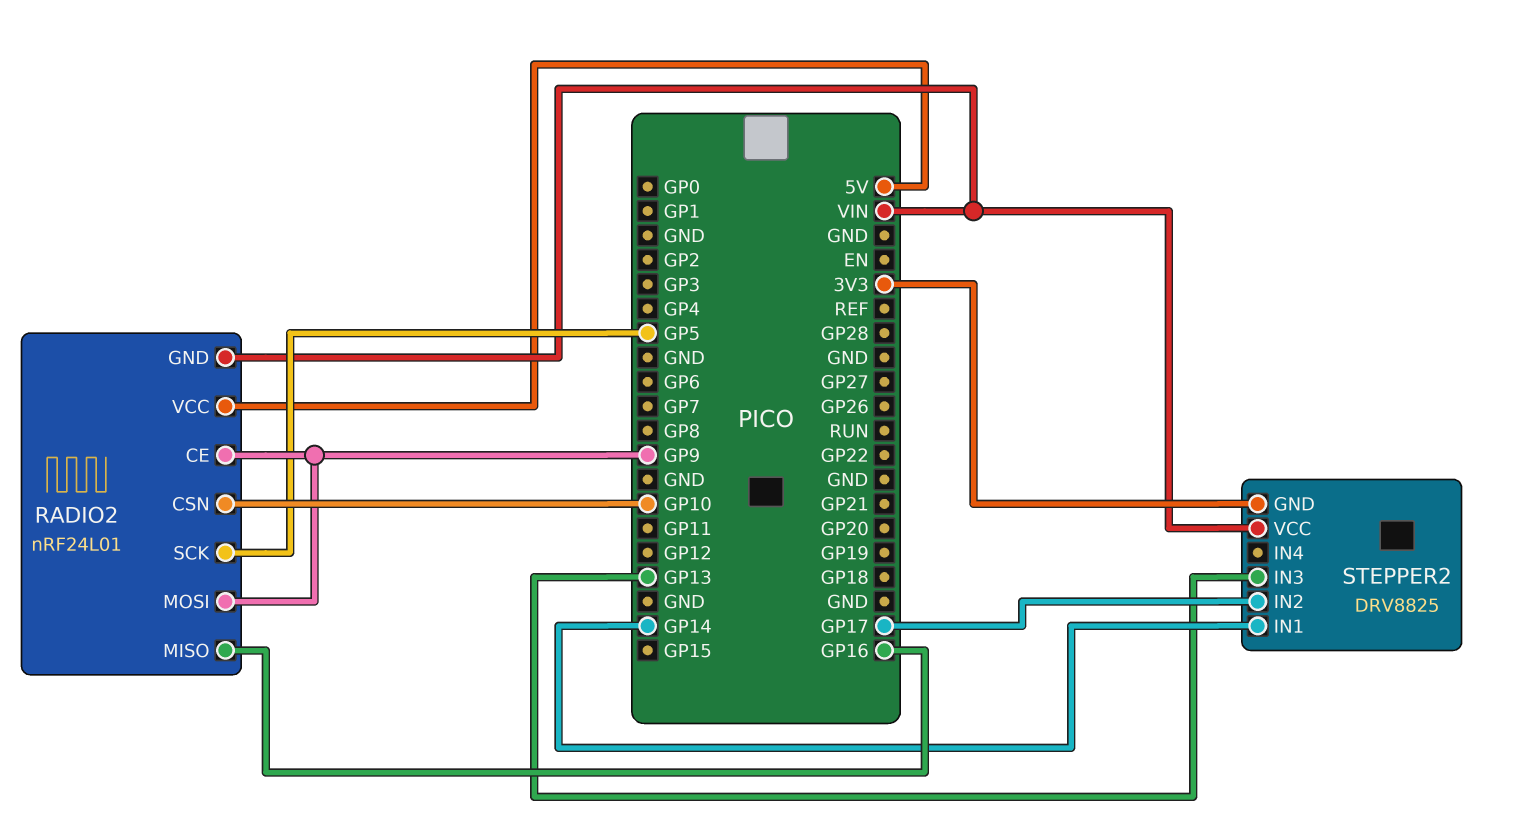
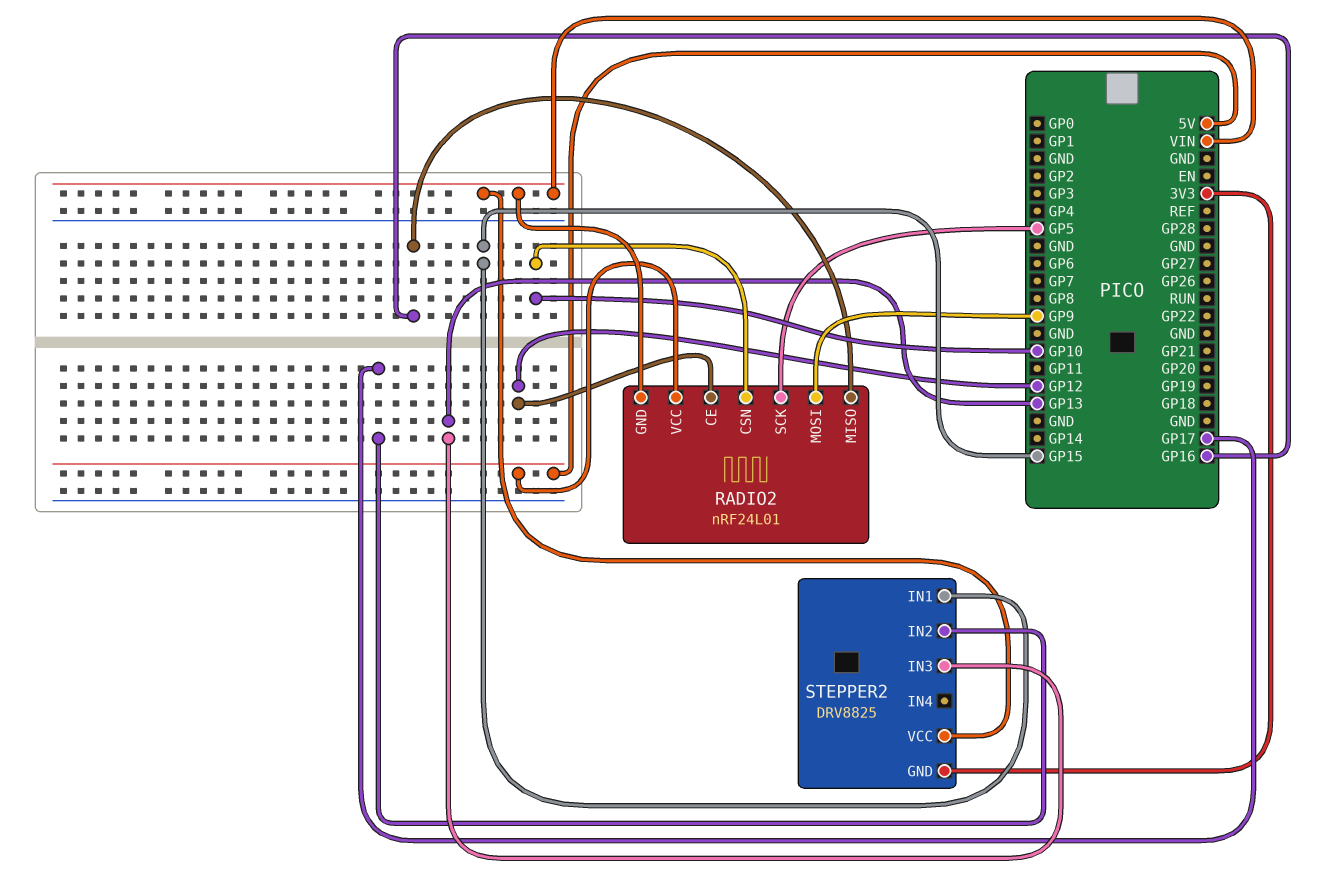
RADIO2 pin CE: GP9 -> GP12
STEPPER2 pin IN1: GP14 -> GP15

